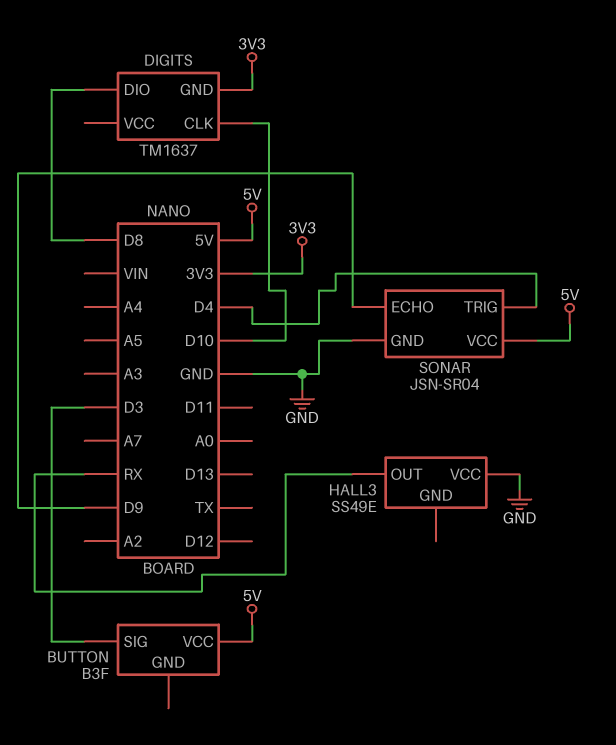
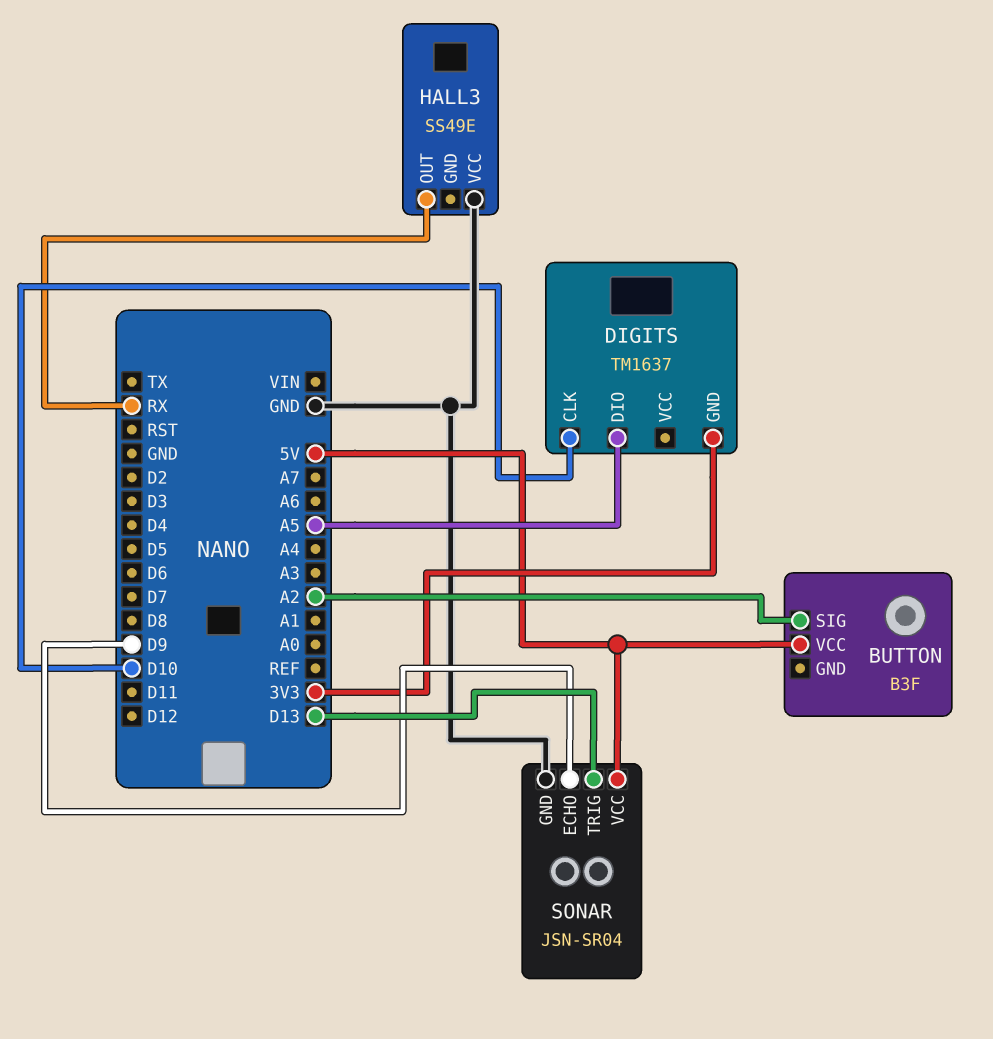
BUTTON pin SIG: D3 -> A2
DIGITS pin DIO: D8 -> A5
SONAR pin TRIG: D4 -> D13

